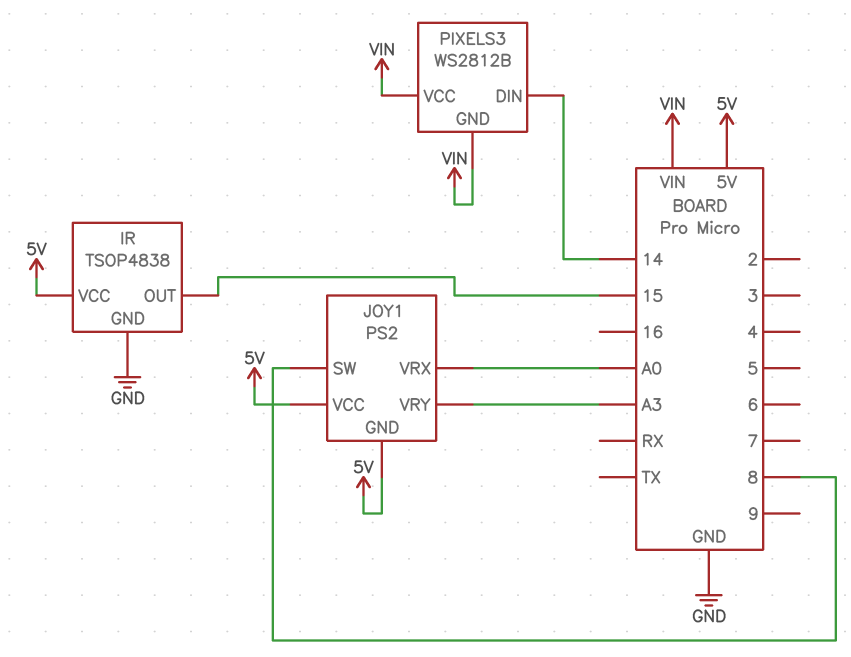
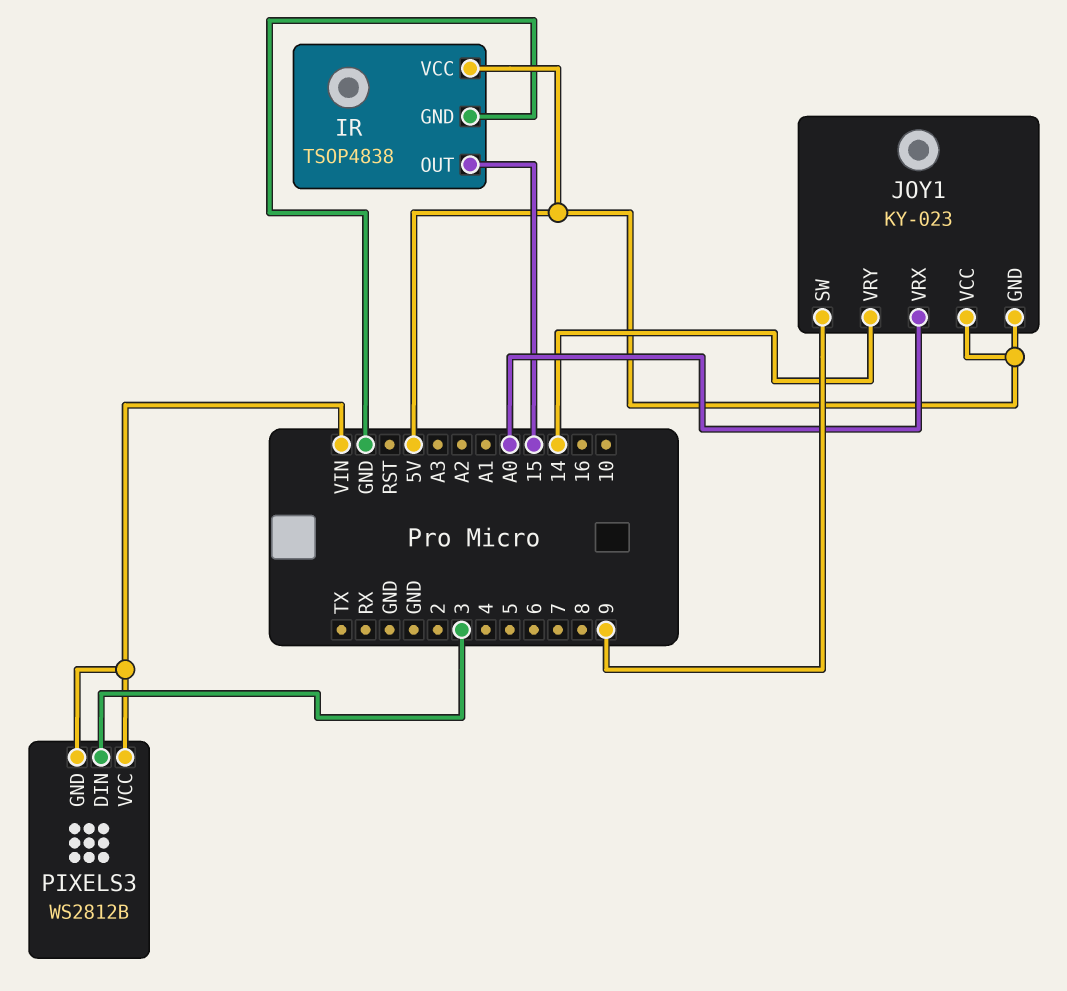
JOY1: PS2 -> KY-023
JOY1 pin SW: 8 -> 9
JOY1 pin VRY: A3 -> 14
PIXELS3 pin DIN: 14 -> 3

